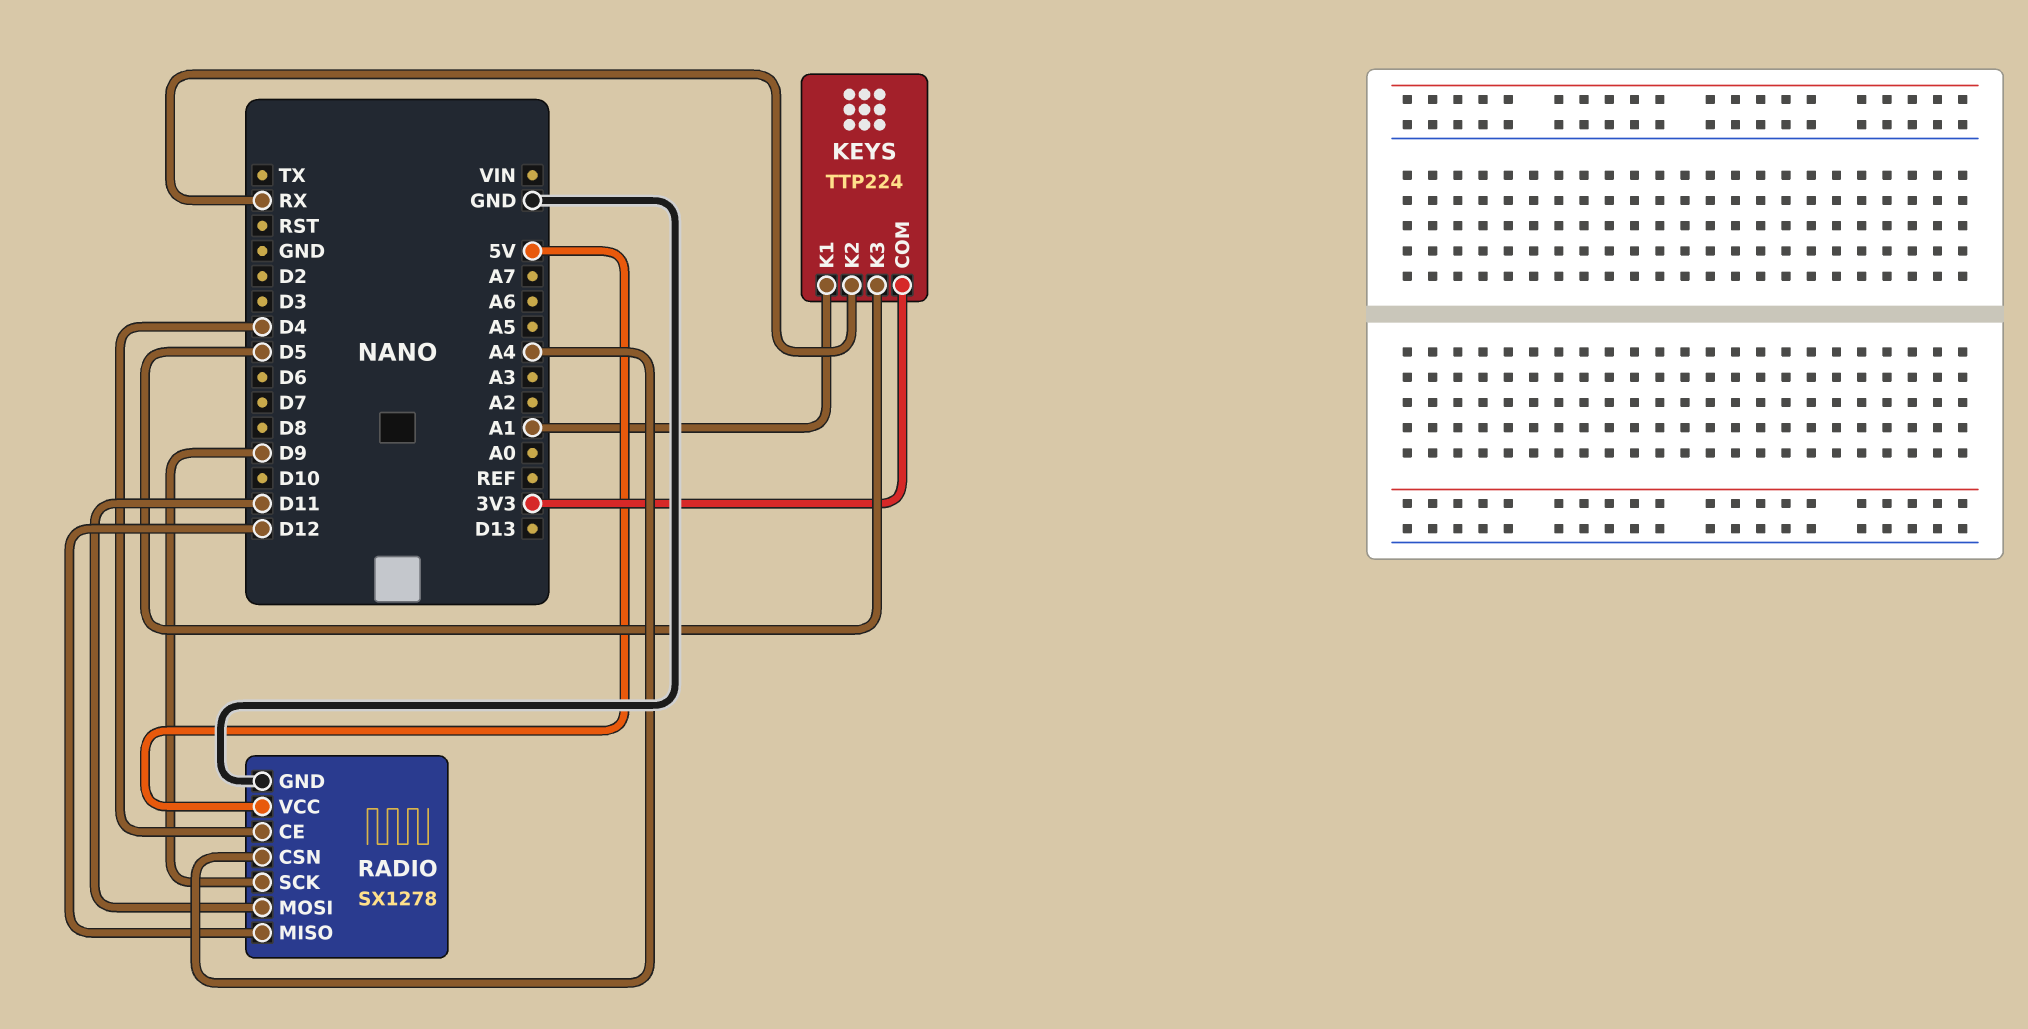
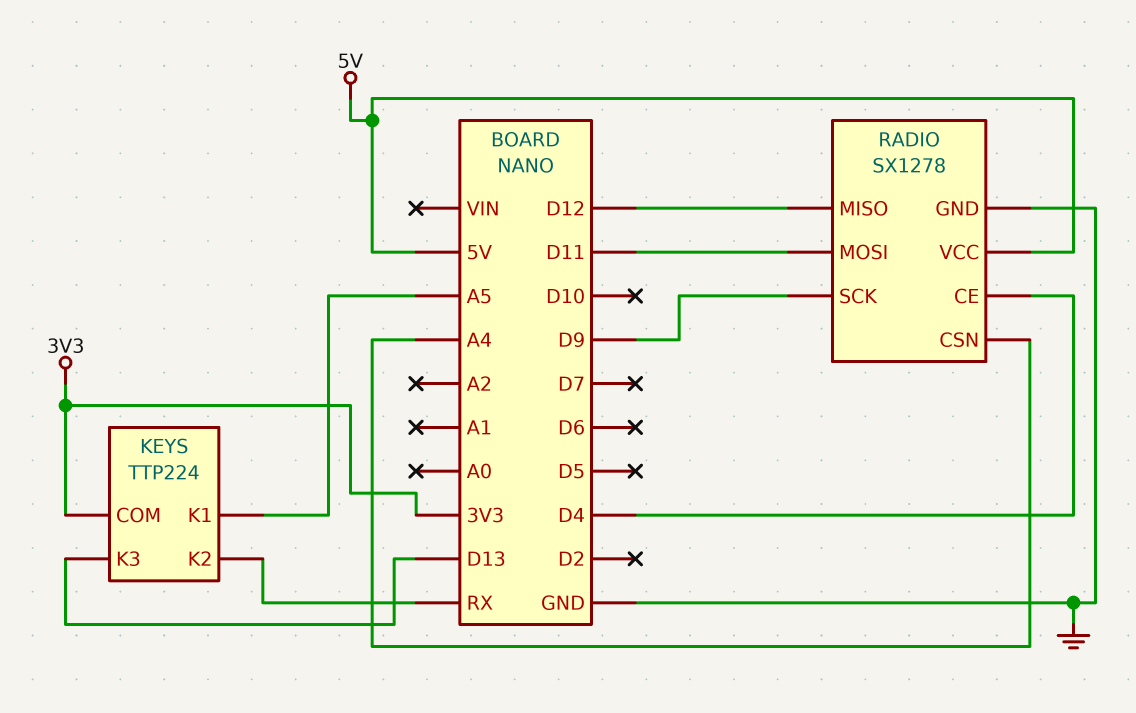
KEYS pin K1: A1 -> A5
KEYS pin K3: D5 -> D13

